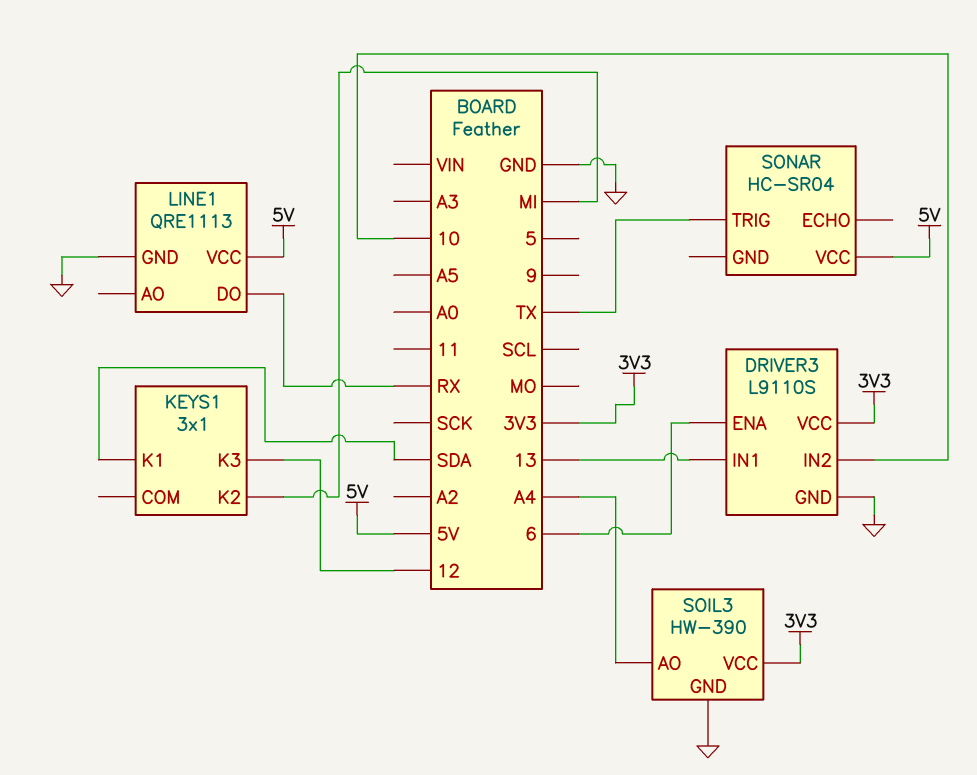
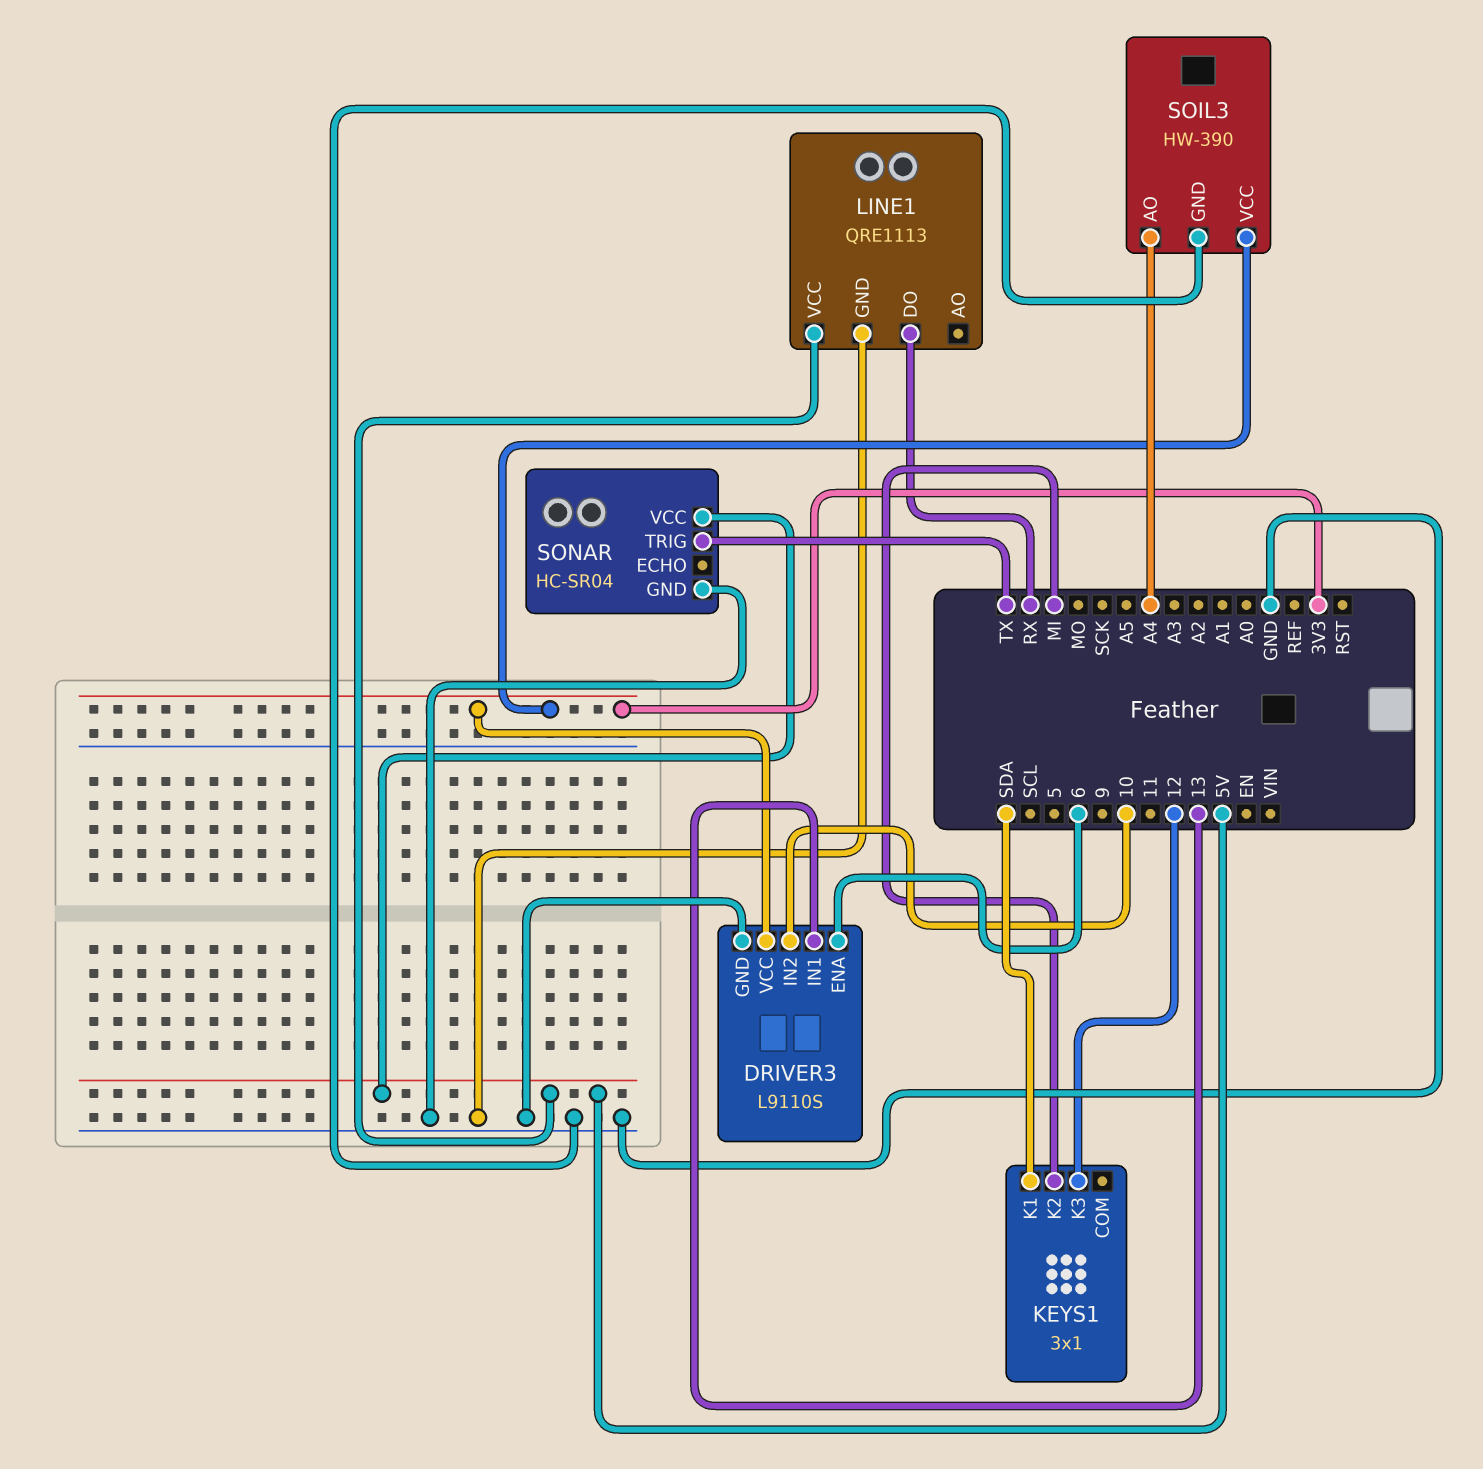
SONAR pin GND: none -> GND

